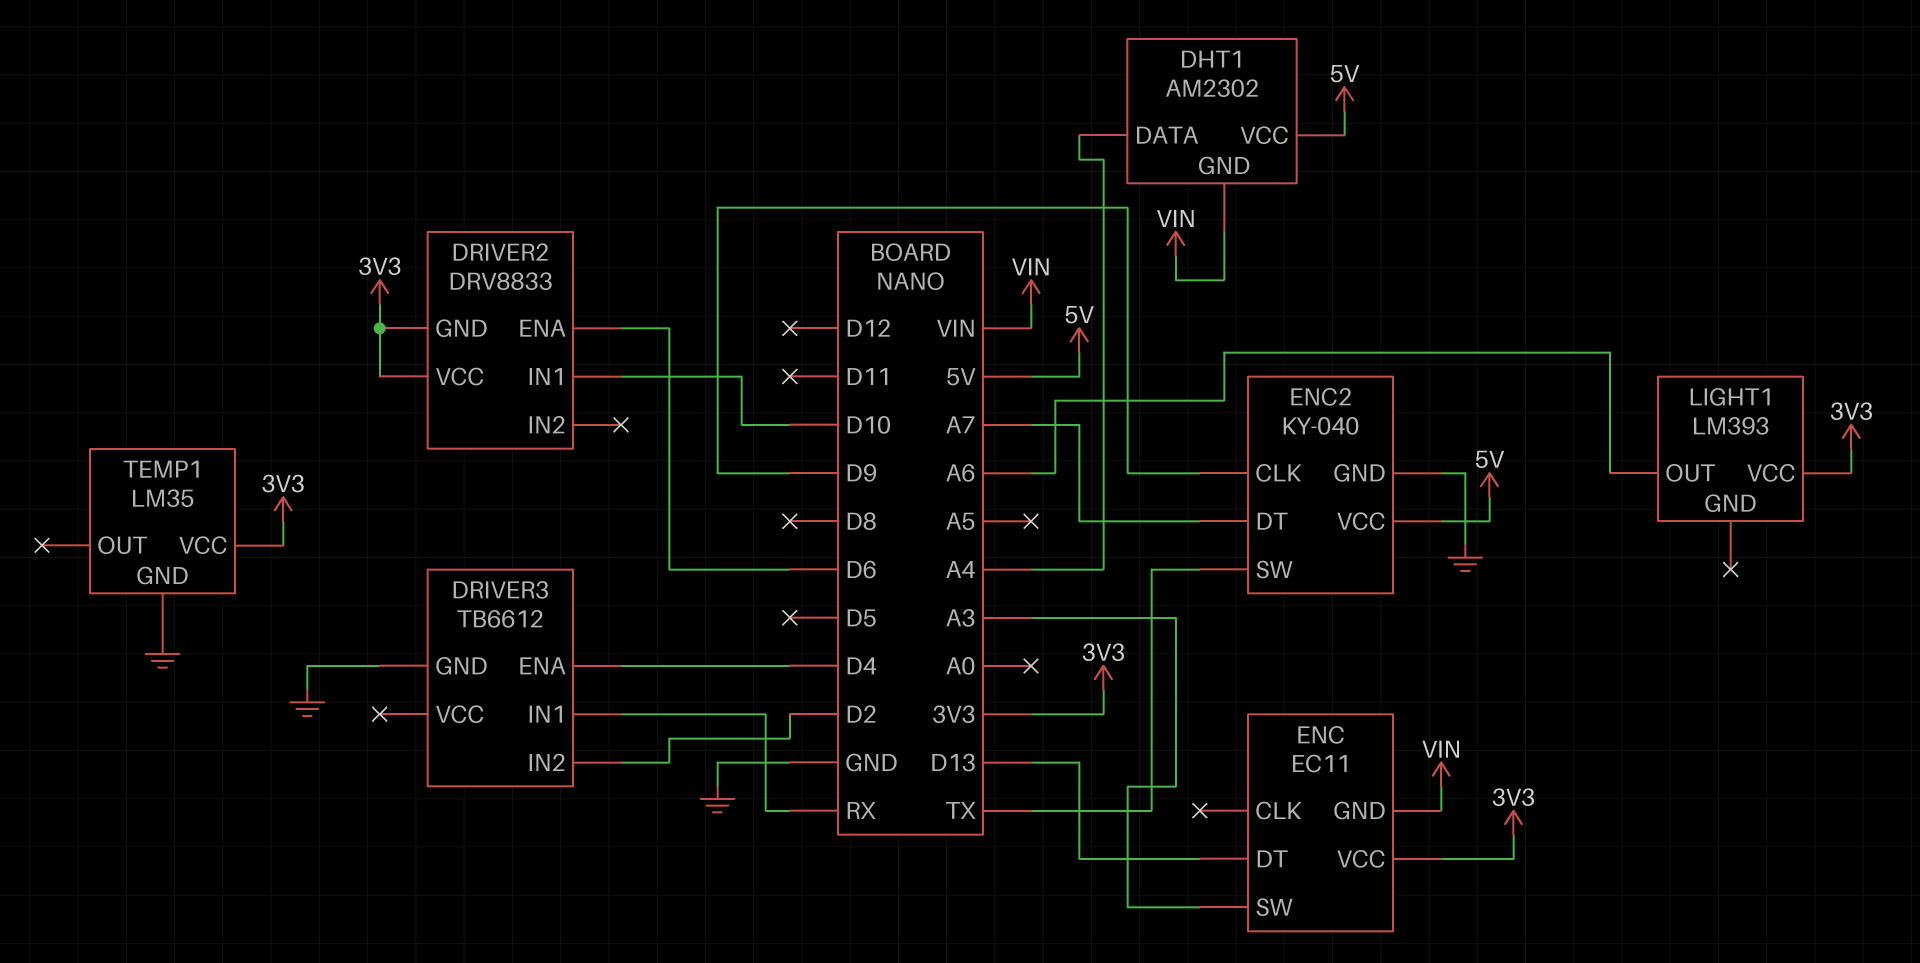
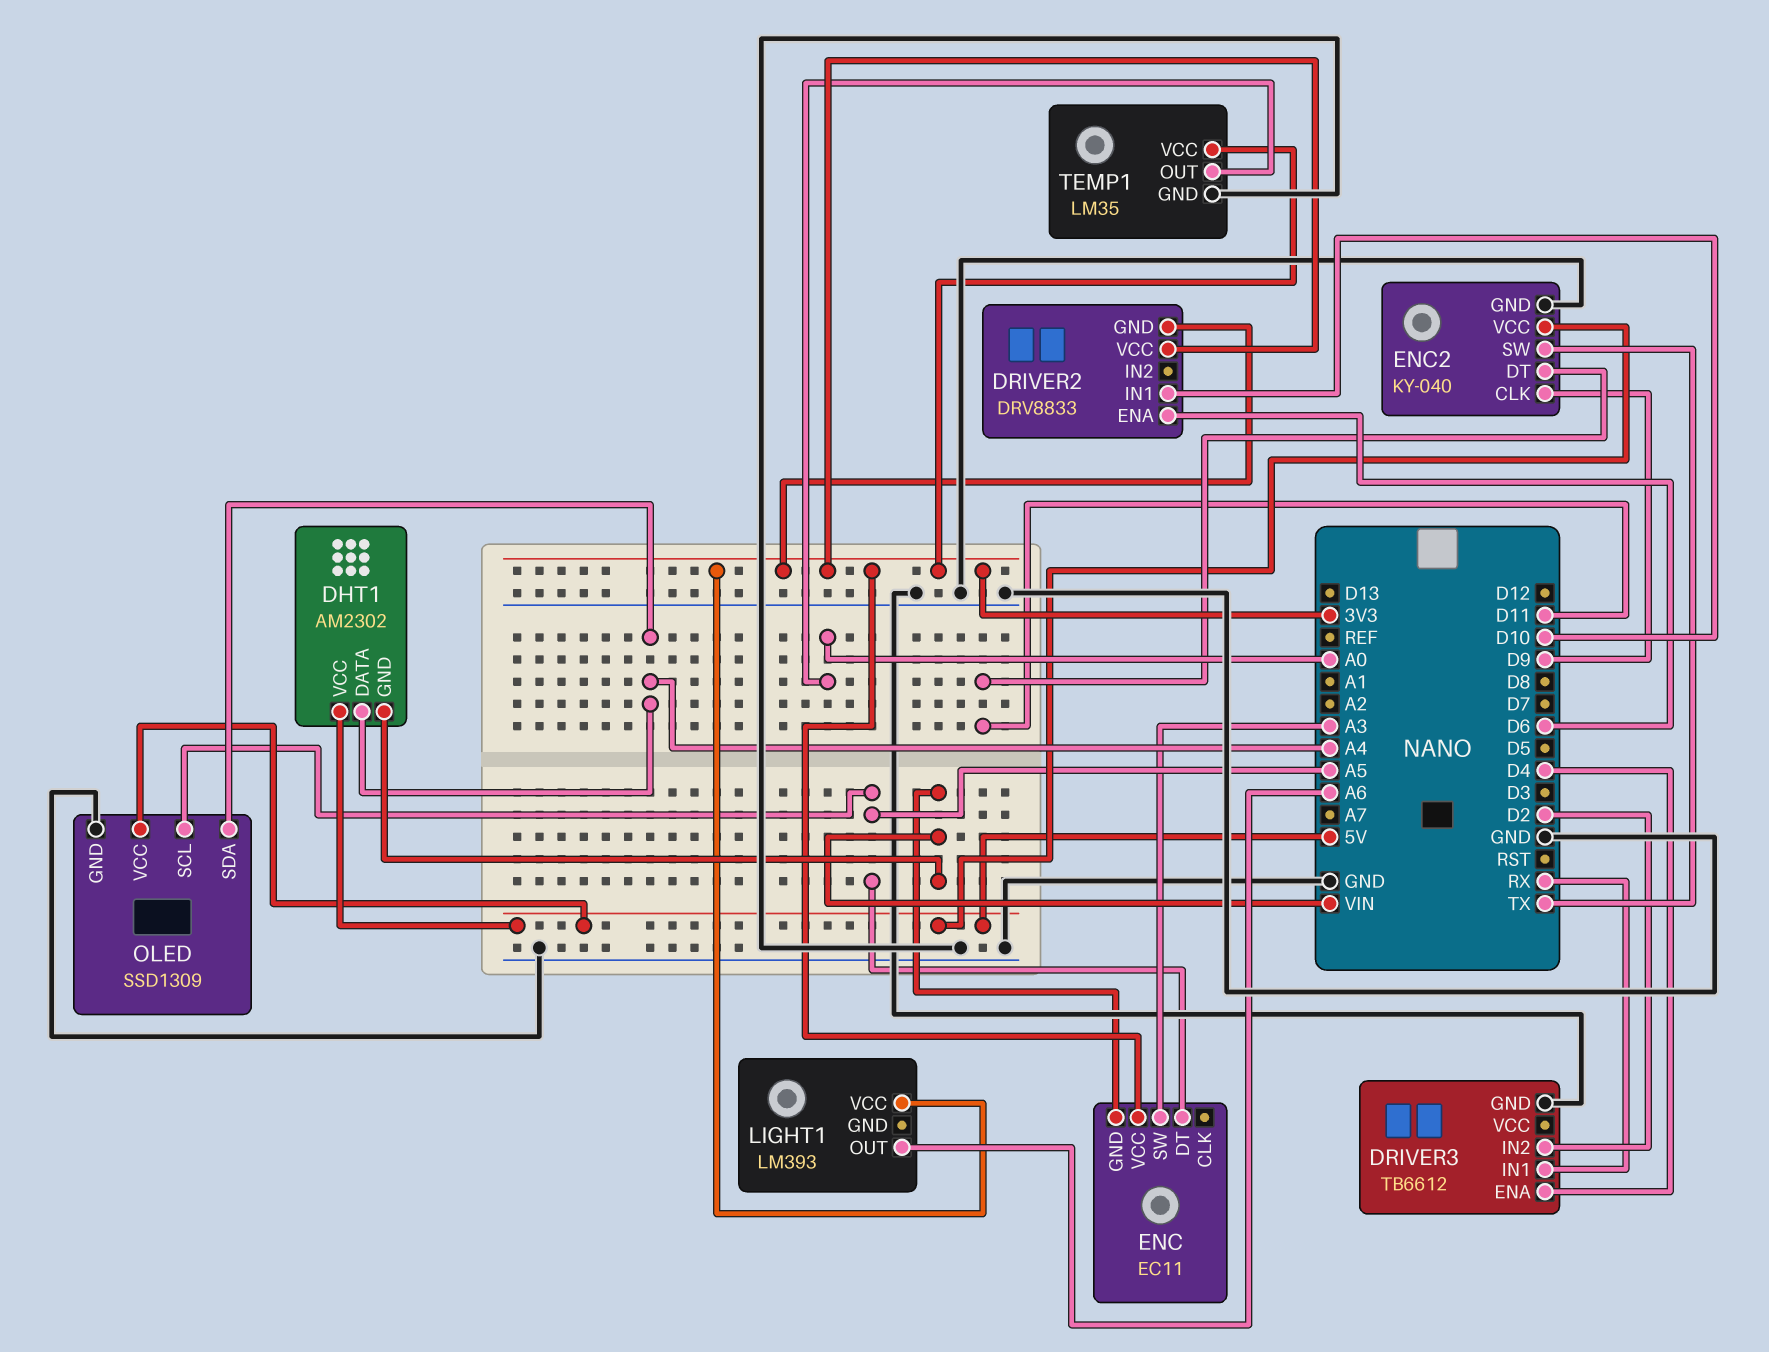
ENC pin DT: D13 -> A5
ENC2 pin DT: A7 -> D11
OLED: none -> SSD1309
OLED pin GND: none -> GND
OLED pin SCL: none -> A5
OLED pin SDA: none -> A4
OLED pin VCC: none -> 5V
TEMP1 pin OUT: none -> A0

